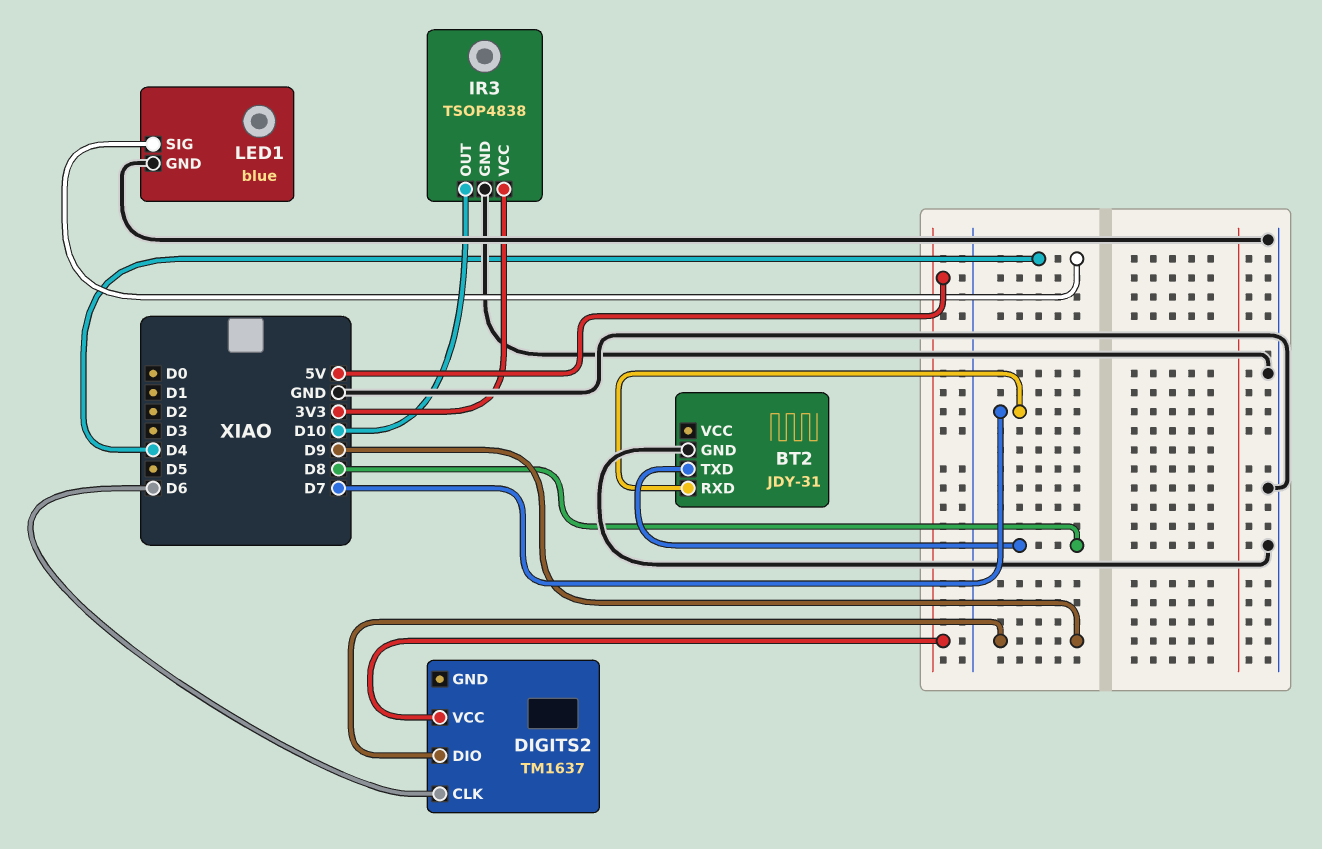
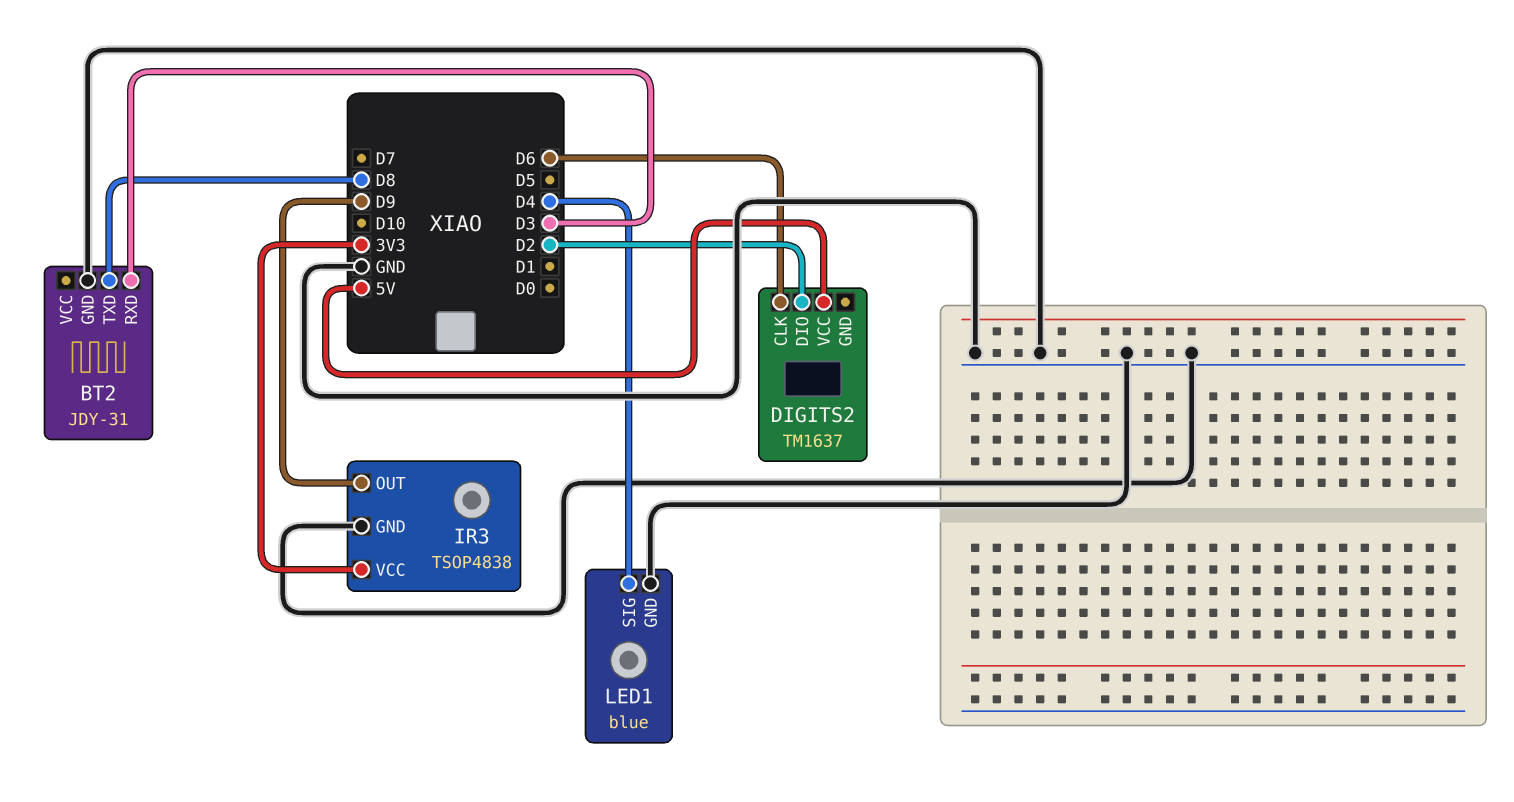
BT2 pin RXD: D7 -> D3
DIGITS2 pin DIO: D9 -> D2
IR3 pin OUT: D10 -> D9

